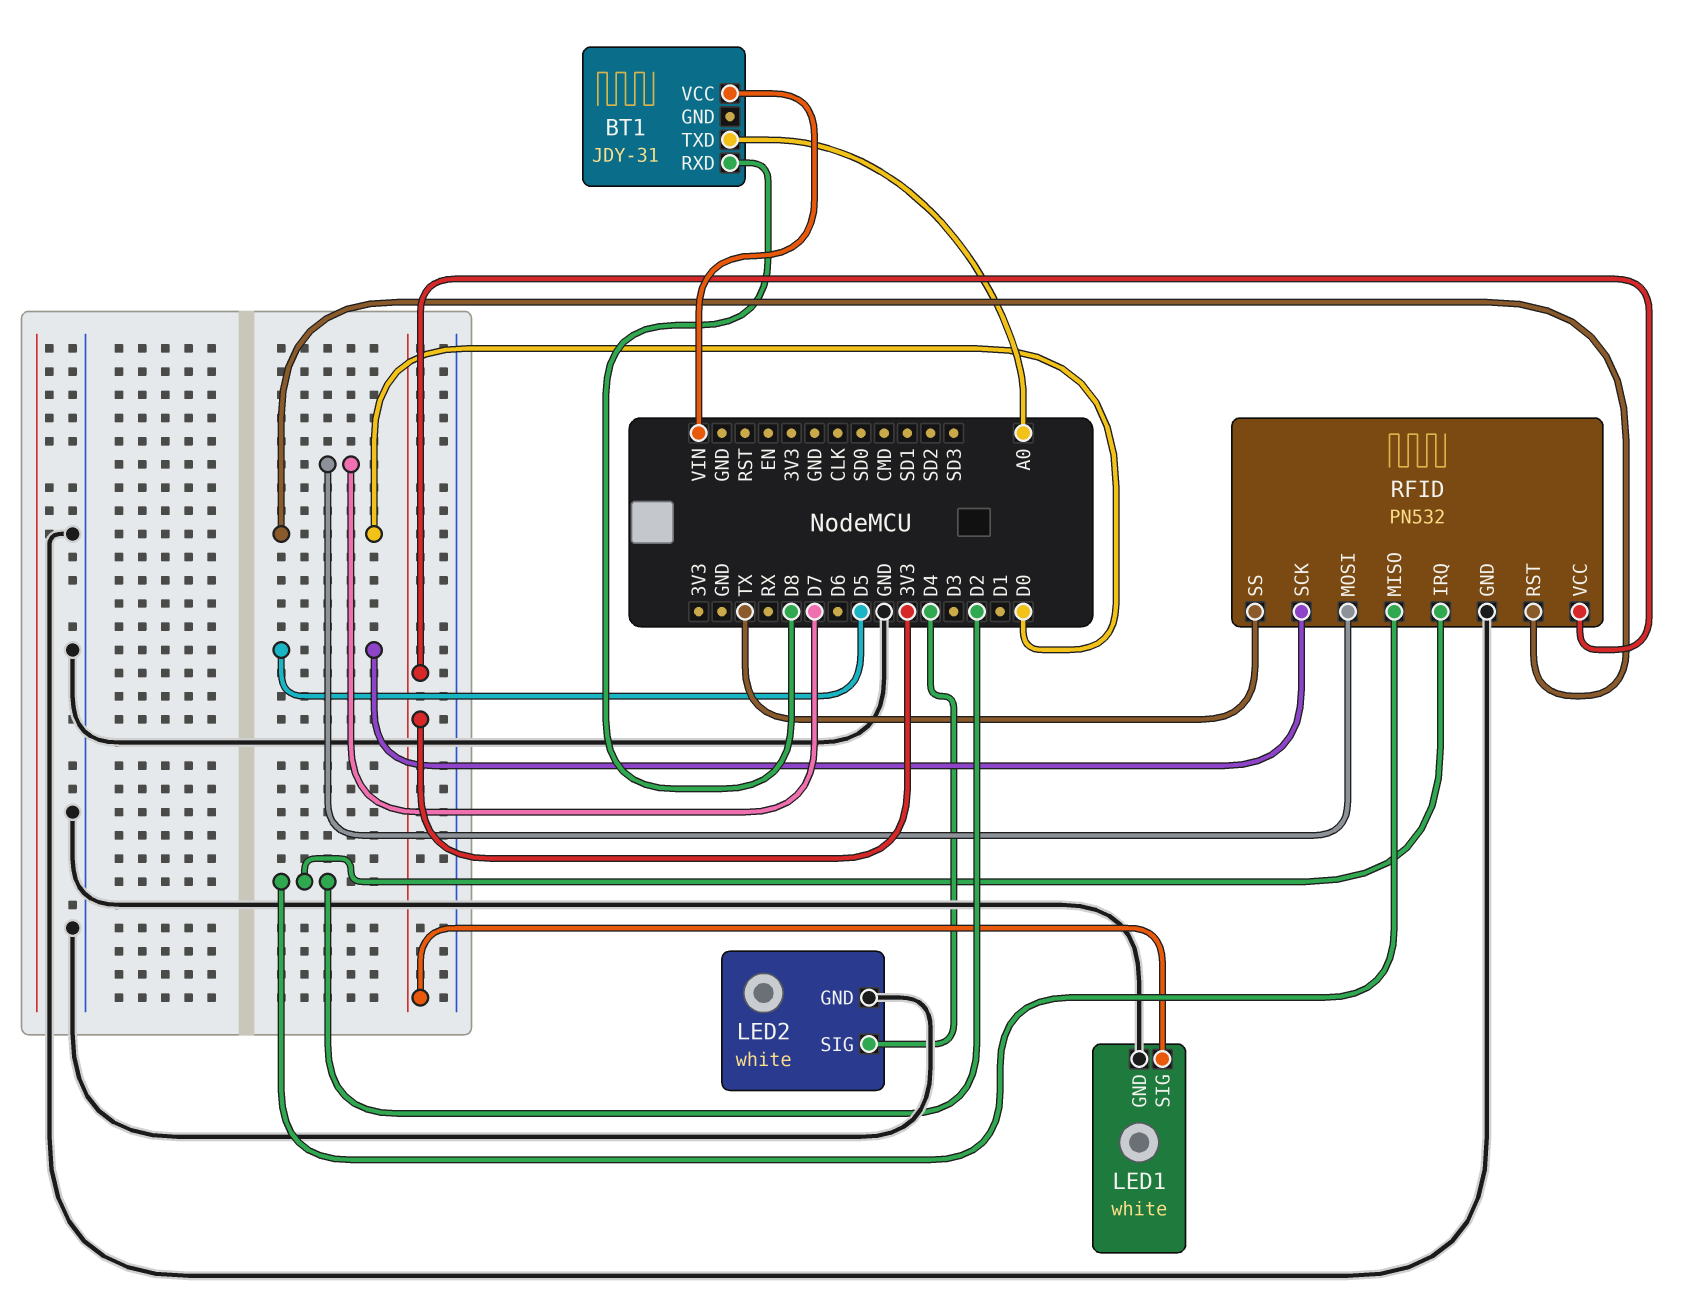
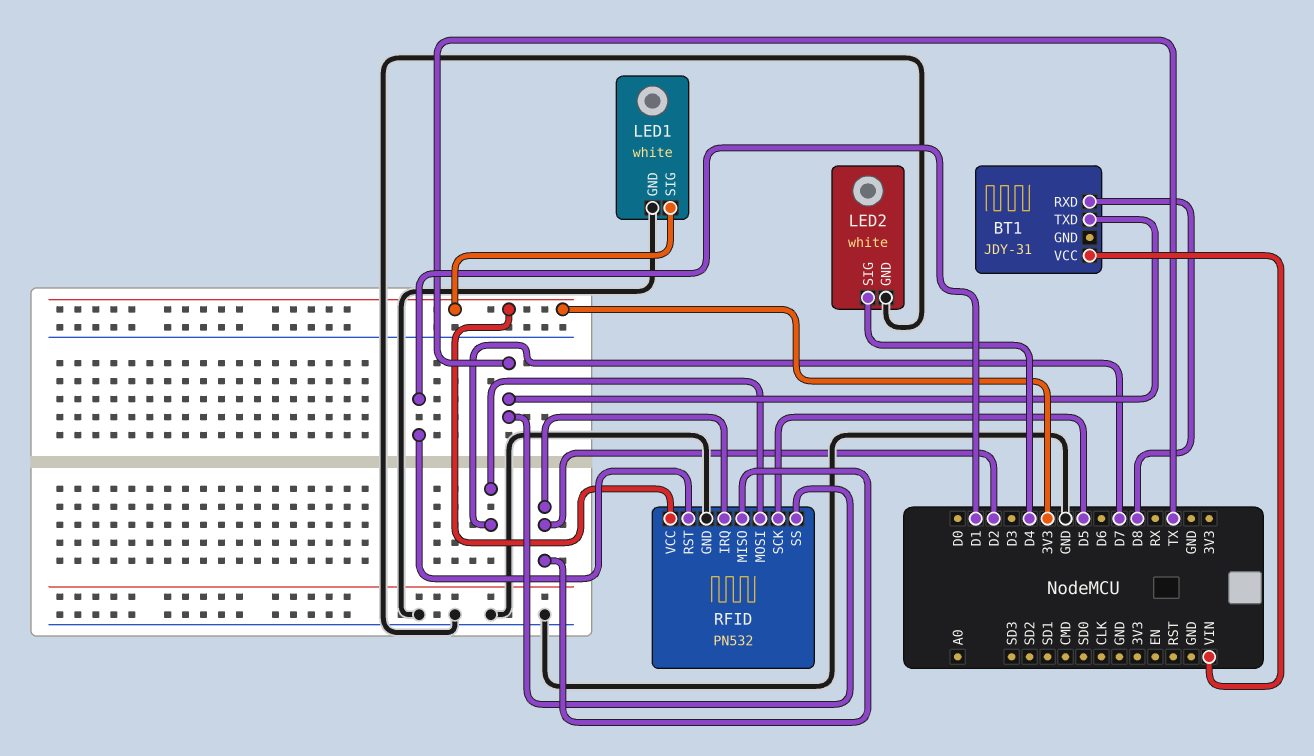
BT1 pin TXD: A0 -> TX
RFID pin RST: D0 -> D1

